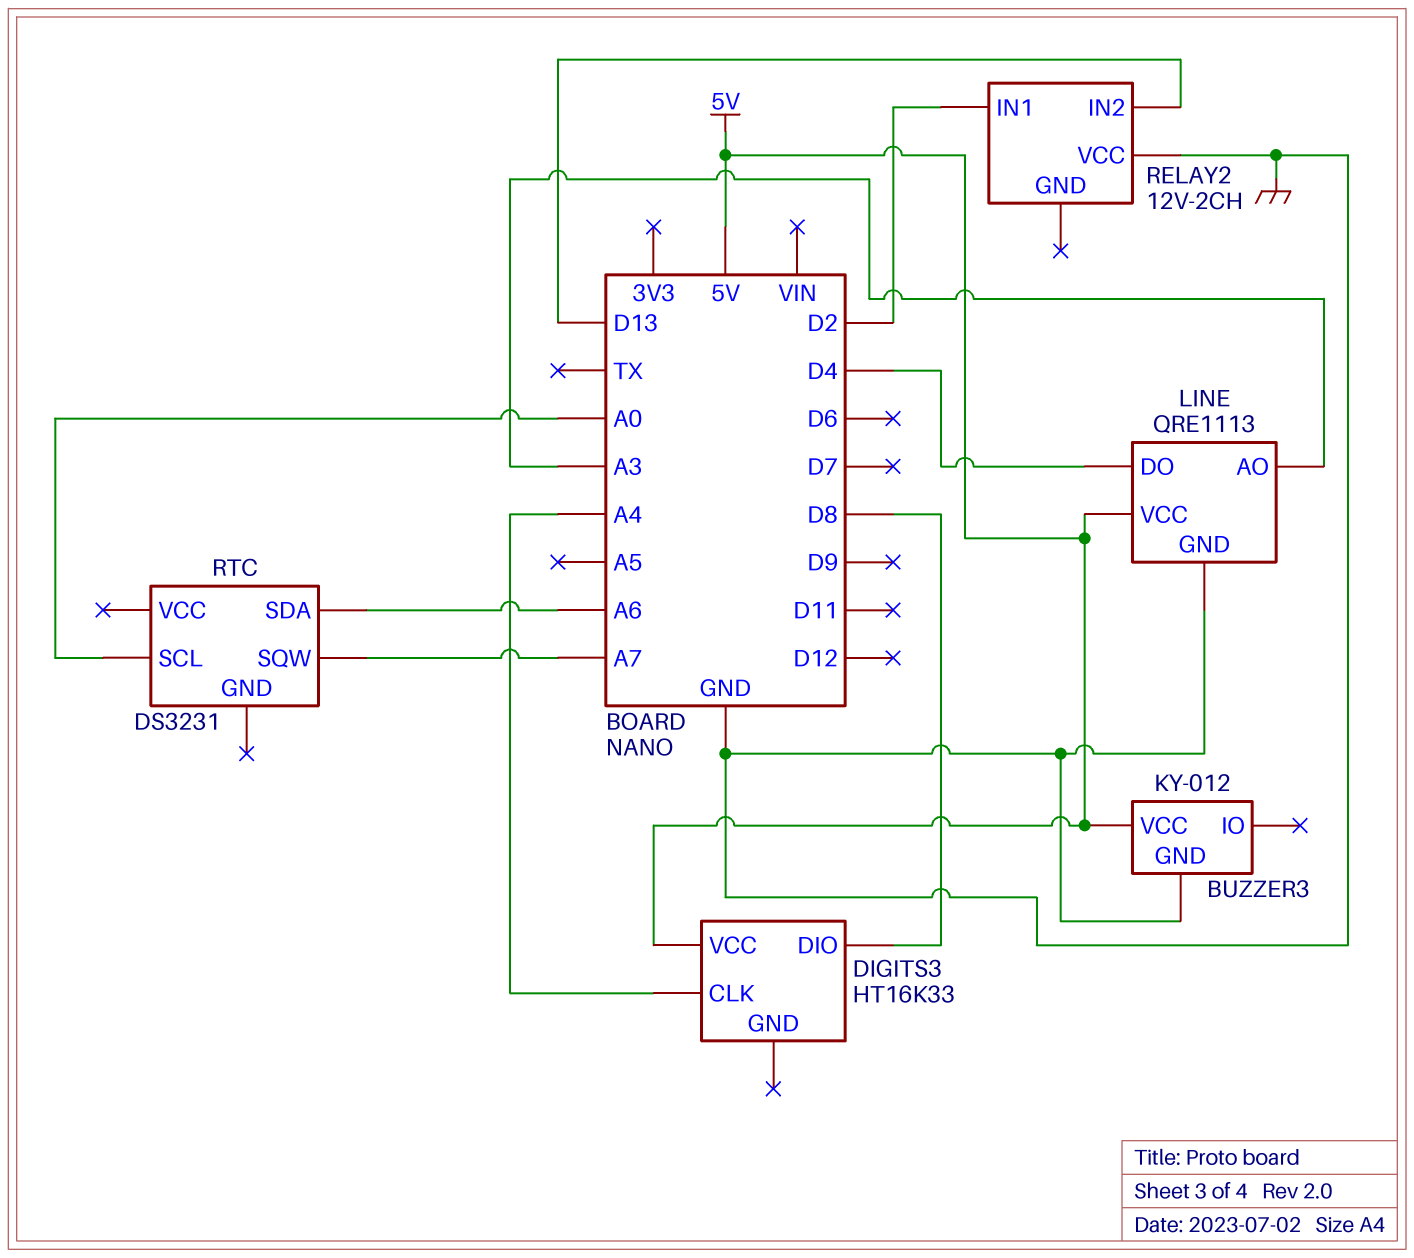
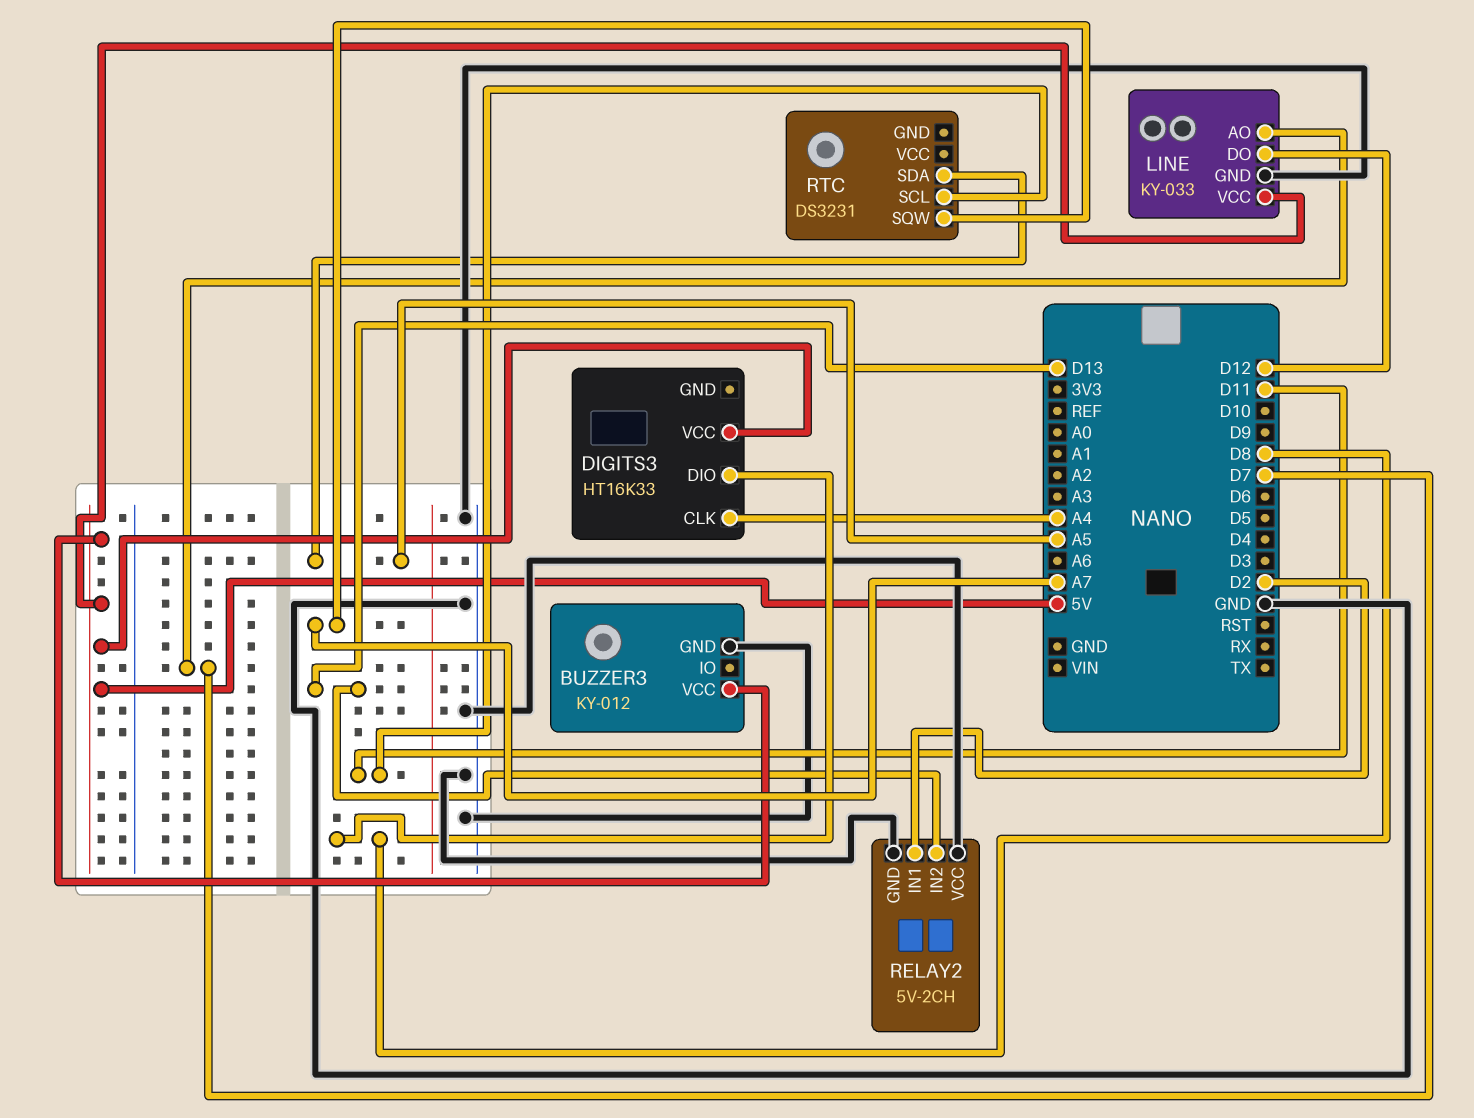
LINE: QRE1113 -> KY-033
LINE pin AO: A3 -> D7
LINE pin DO: D4 -> D12
RELAY2: 12V-2CH -> 5V-2CH
RELAY2 pin GND: none -> GND
RTC pin SCL: A0 -> D11
RTC pin SDA: A6 -> A5

